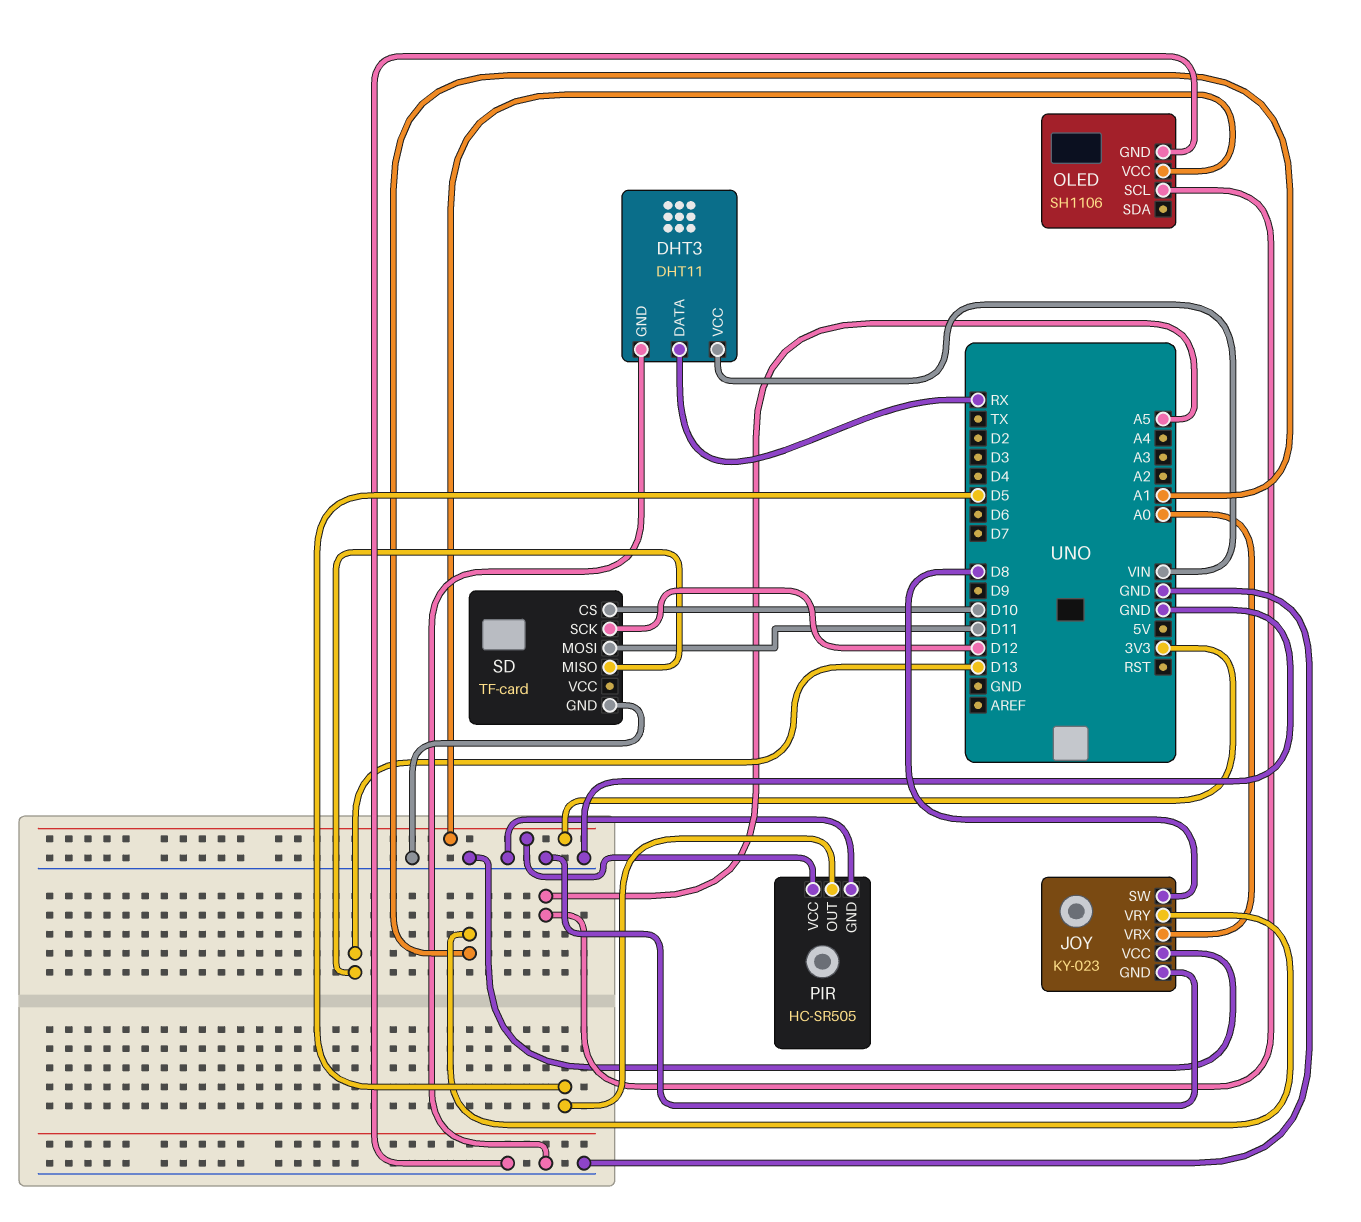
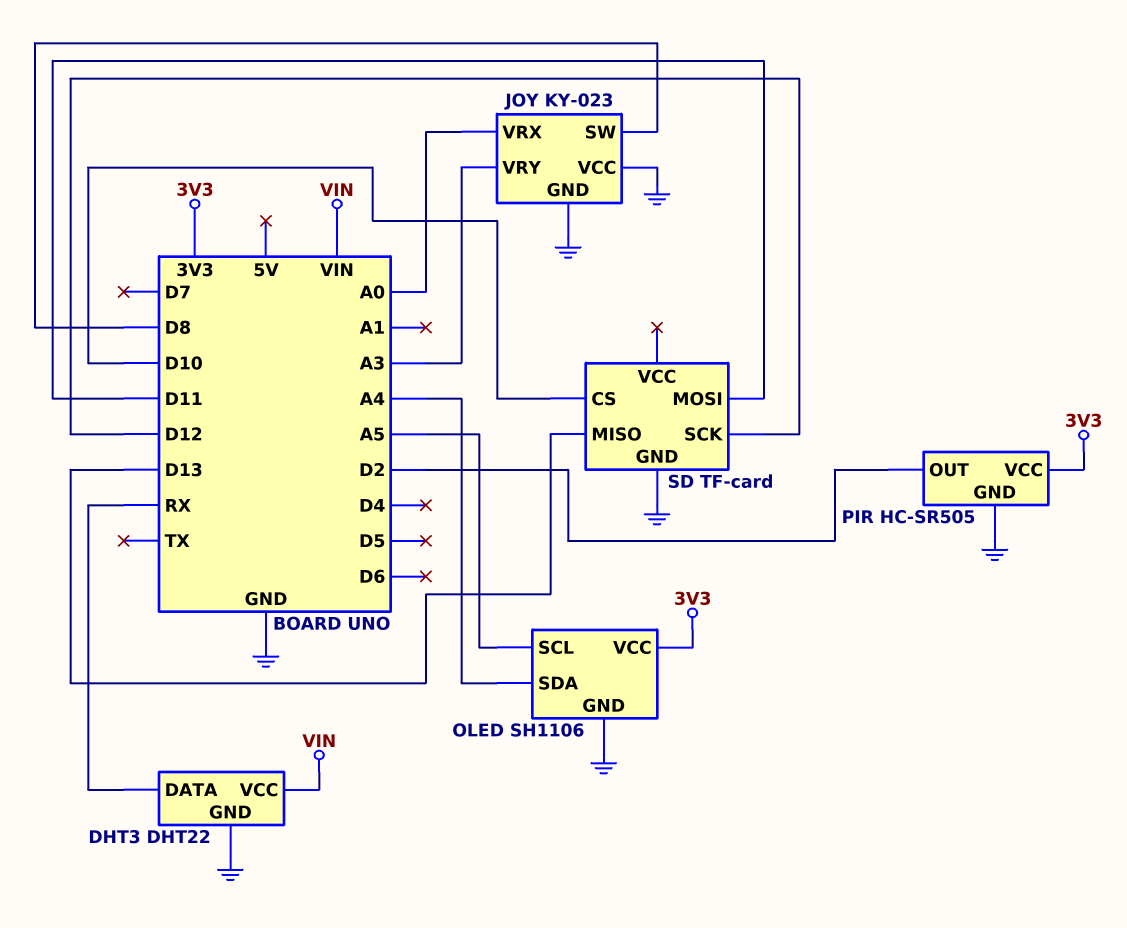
DHT3: DHT11 -> DHT22
JOY pin VRY: A1 -> A3
OLED pin SDA: none -> A4
PIR pin OUT: D5 -> D2

